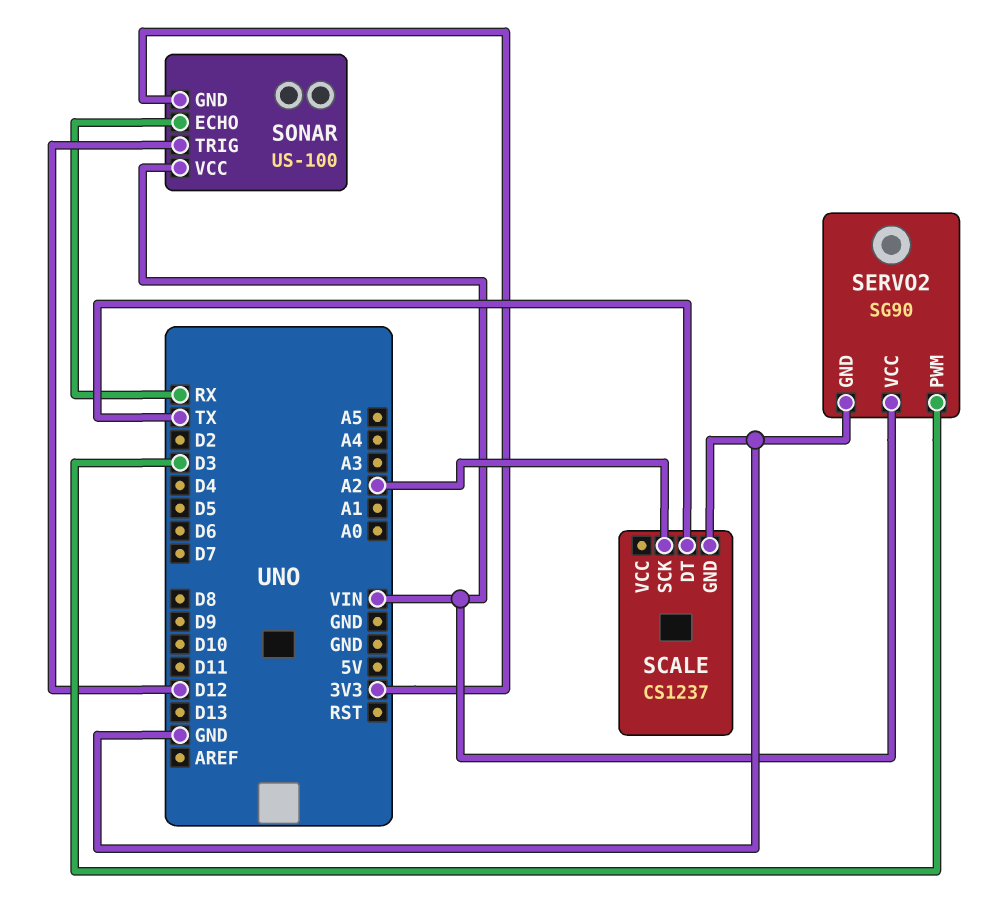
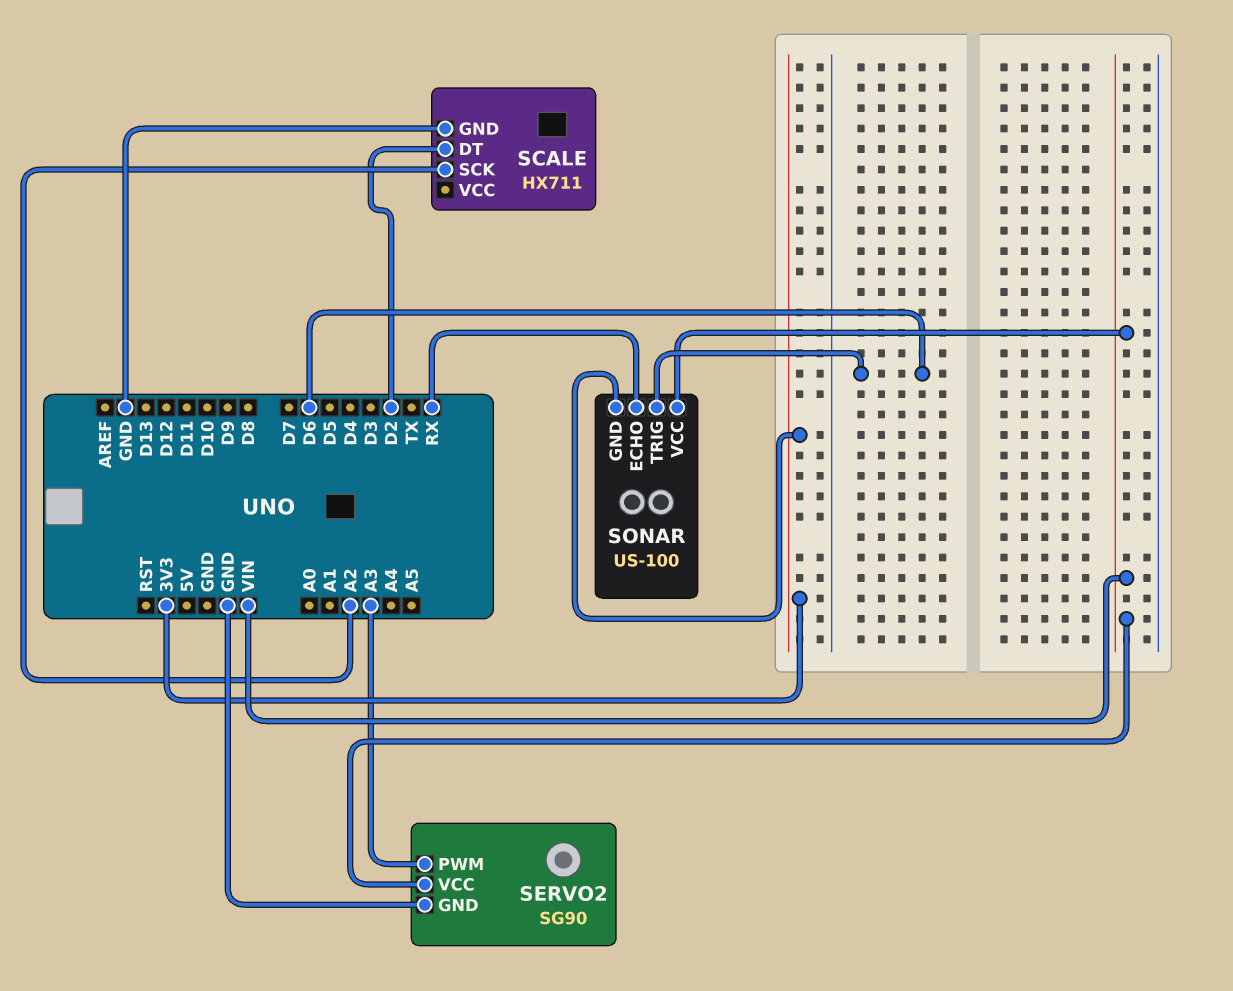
SCALE: CS1237 -> HX711
SCALE pin DT: TX -> D2
SERVO2 pin PWM: D3 -> A3
SONAR pin TRIG: D12 -> D6

